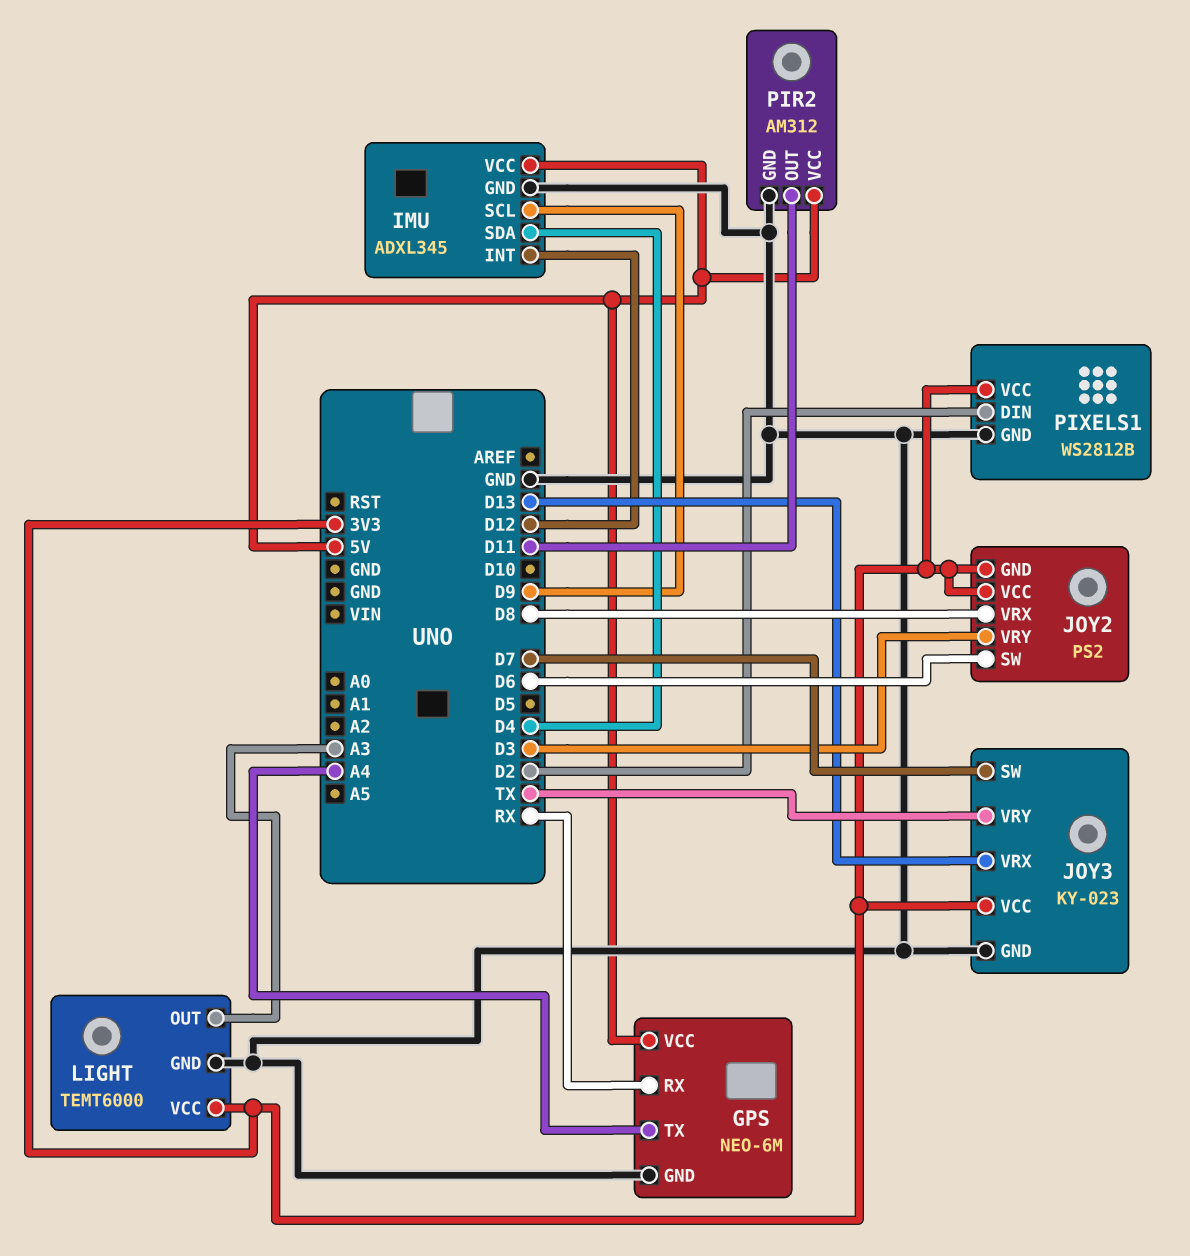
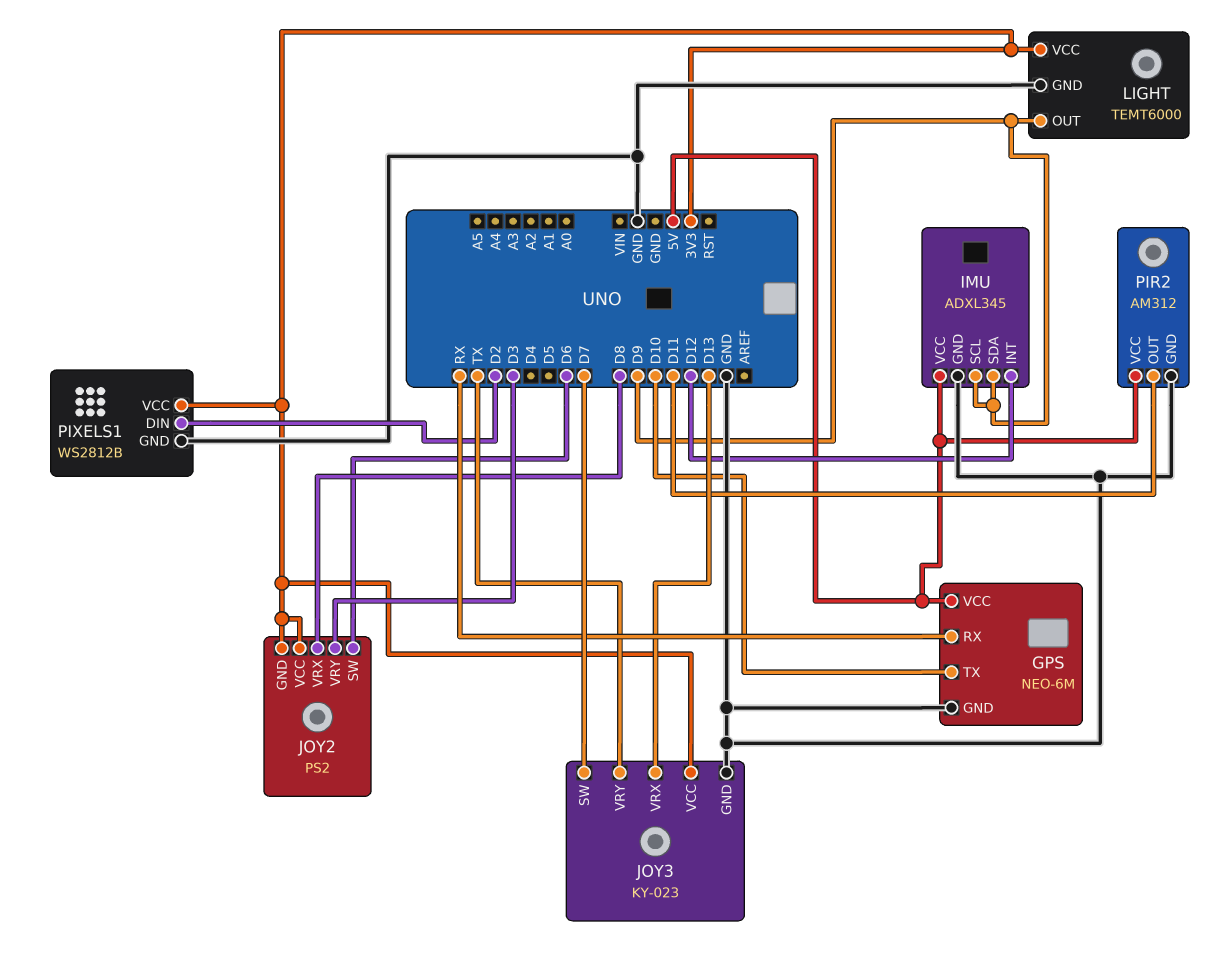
GPS pin TX: A4 -> D10
IMU pin SDA: D4 -> D9
LIGHT pin OUT: A3 -> D9

